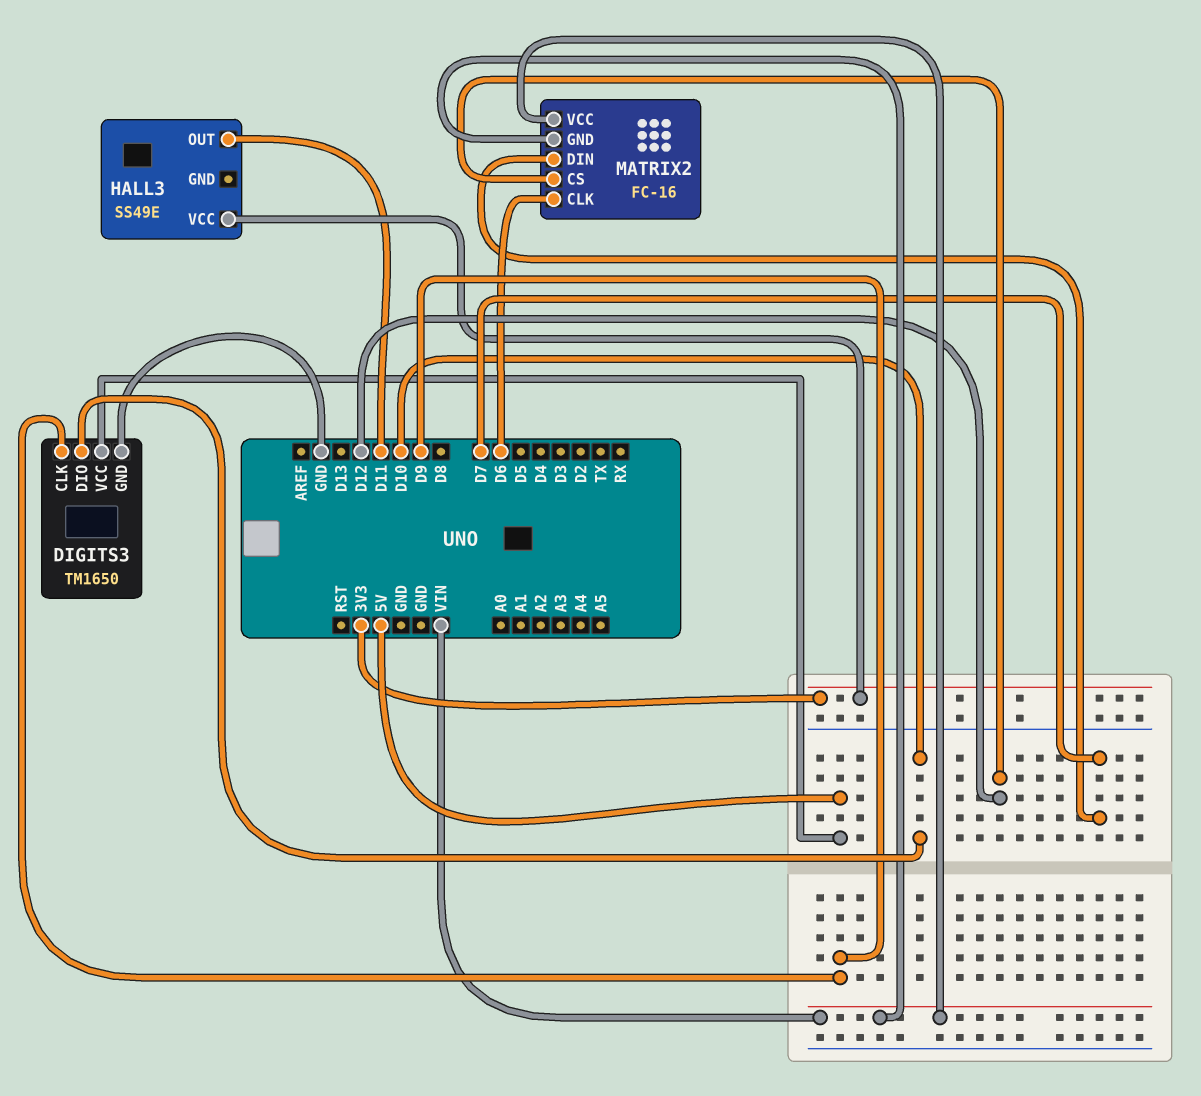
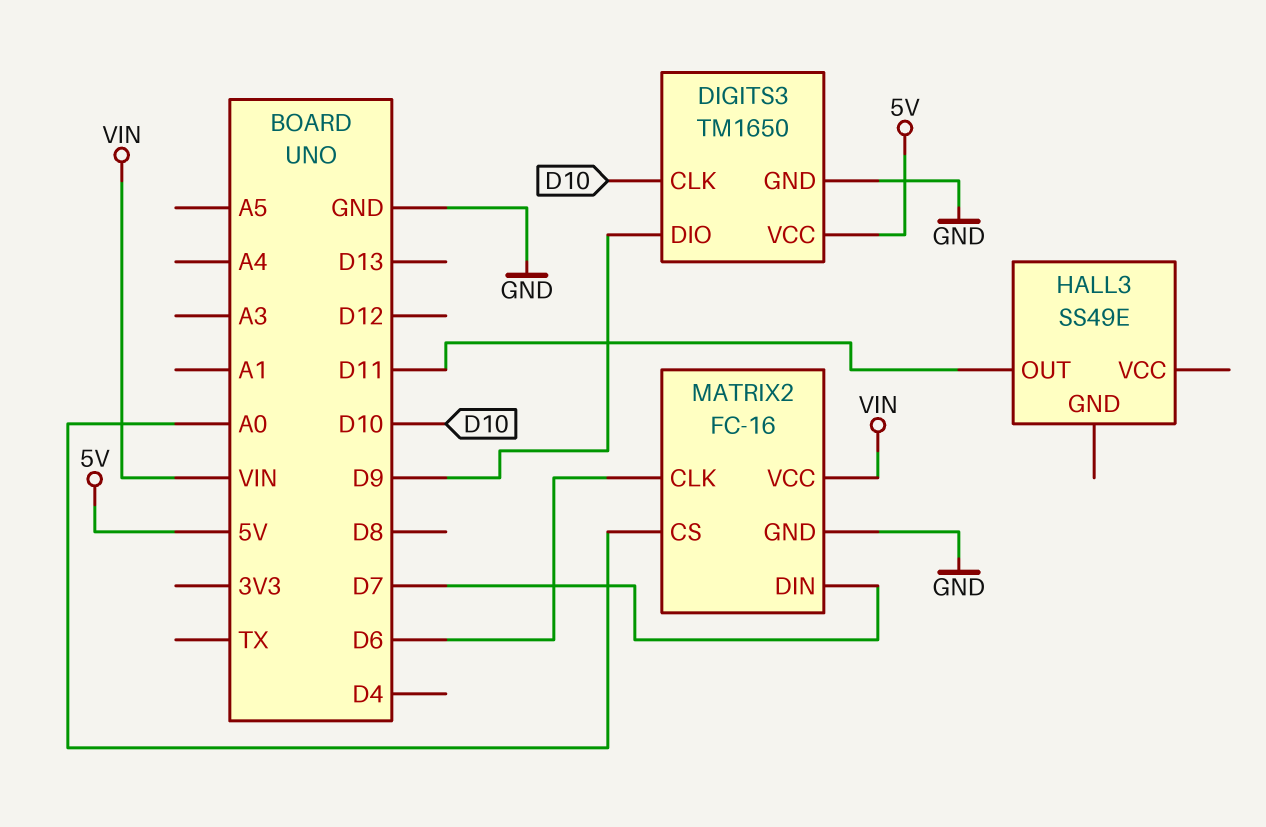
DIGITS3 pin CLK: D9 -> D10
DIGITS3 pin DIO: D10 -> D9
HALL3 pin VCC: 3V3 -> none
MATRIX2 pin CS: D12 -> A0
MATRIX2 pin GND: VIN -> GND

